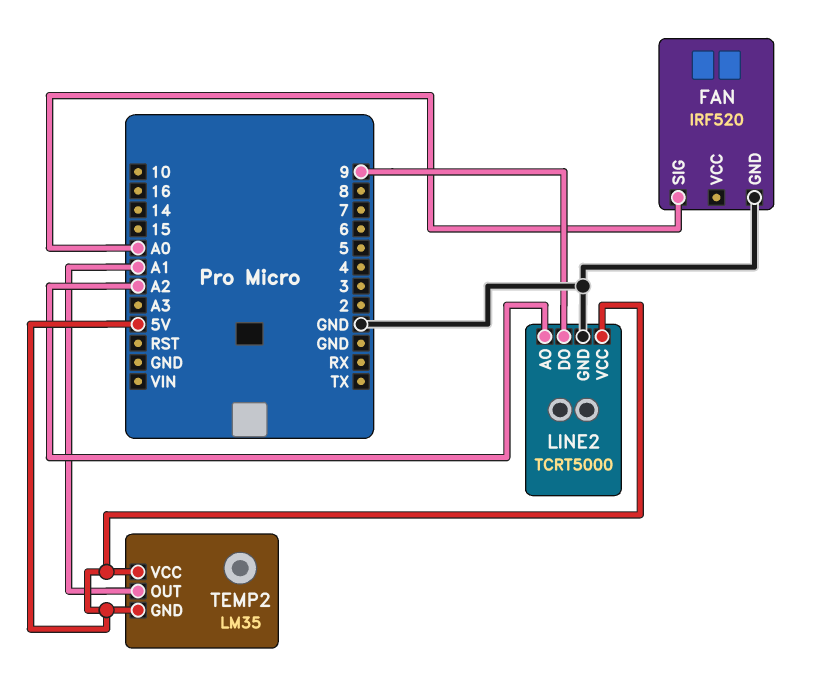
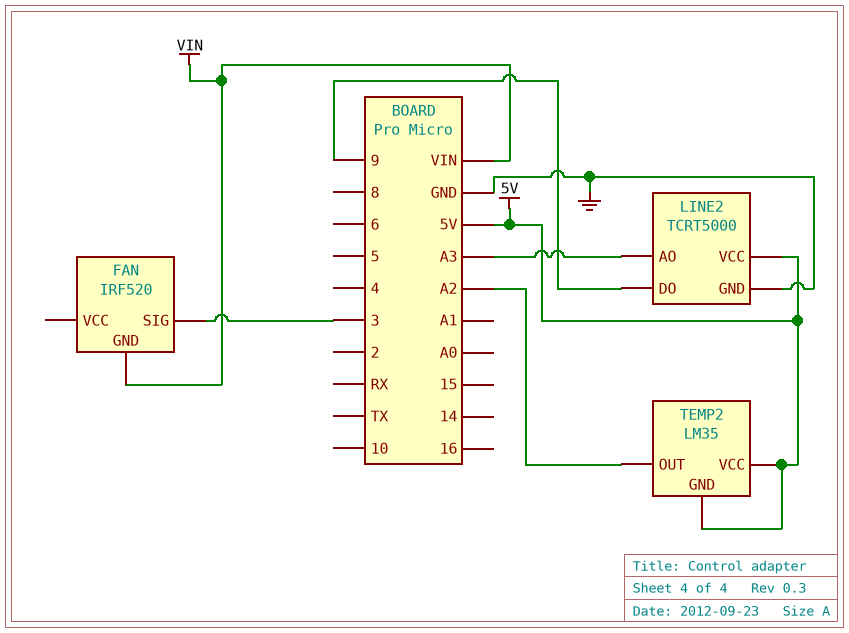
FAN pin GND: GND -> VIN
FAN pin SIG: A0 -> 3
LINE2 pin AO: A2 -> A3
TEMP2 pin OUT: A1 -> A2

